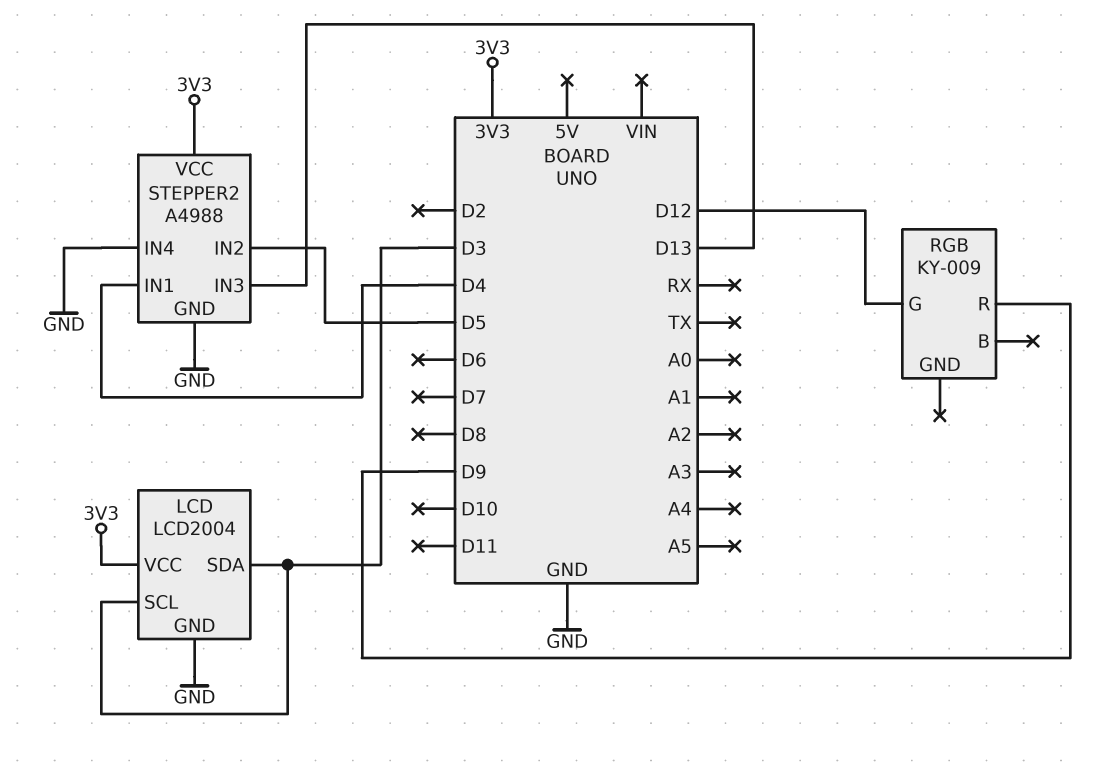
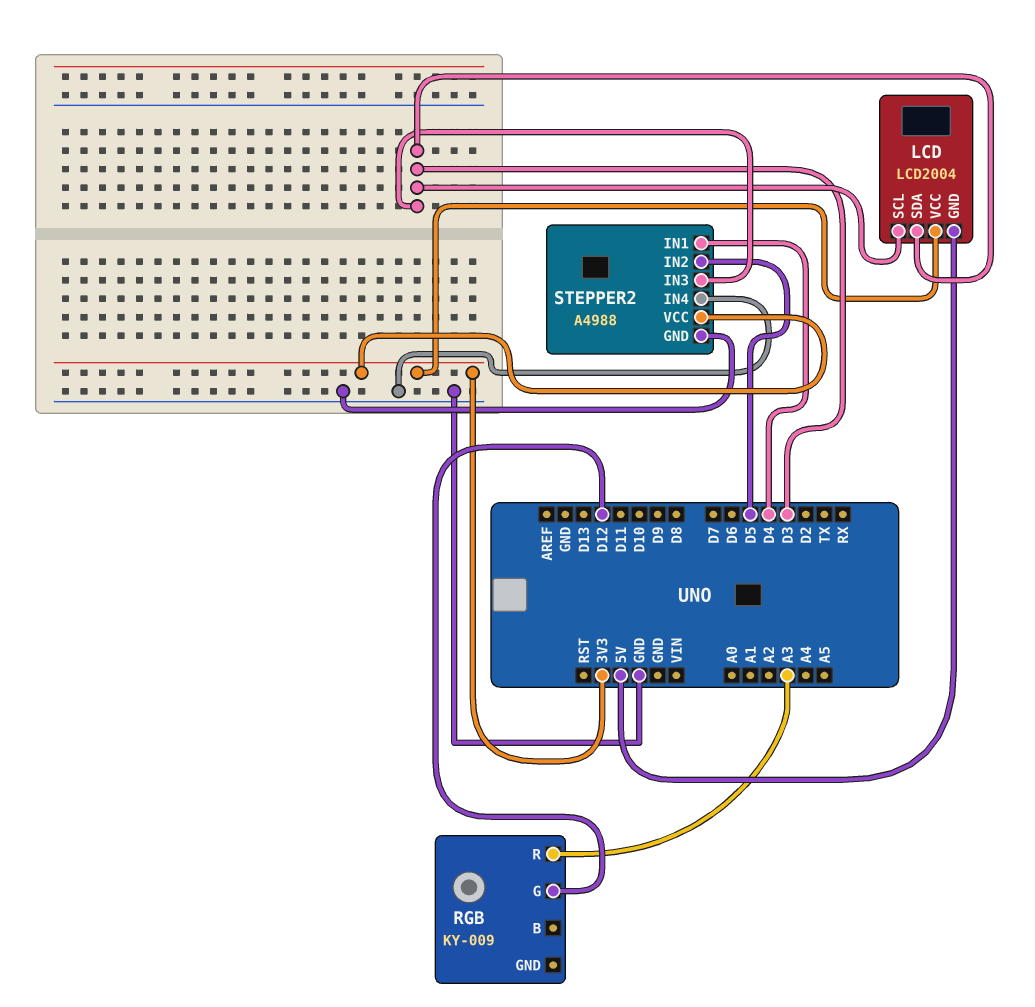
LCD pin GND: GND -> 5V
RGB pin R: D9 -> A3
STEPPER2 pin IN3: D13 -> D3

